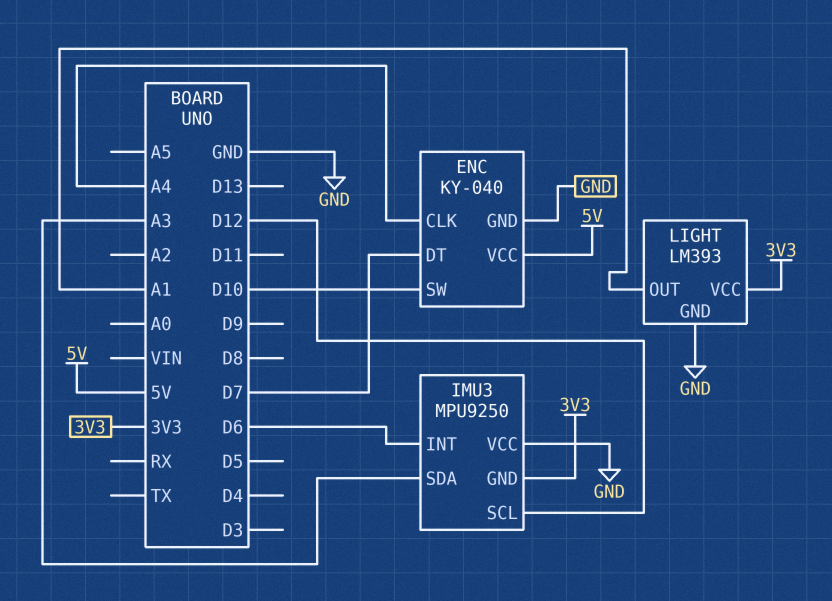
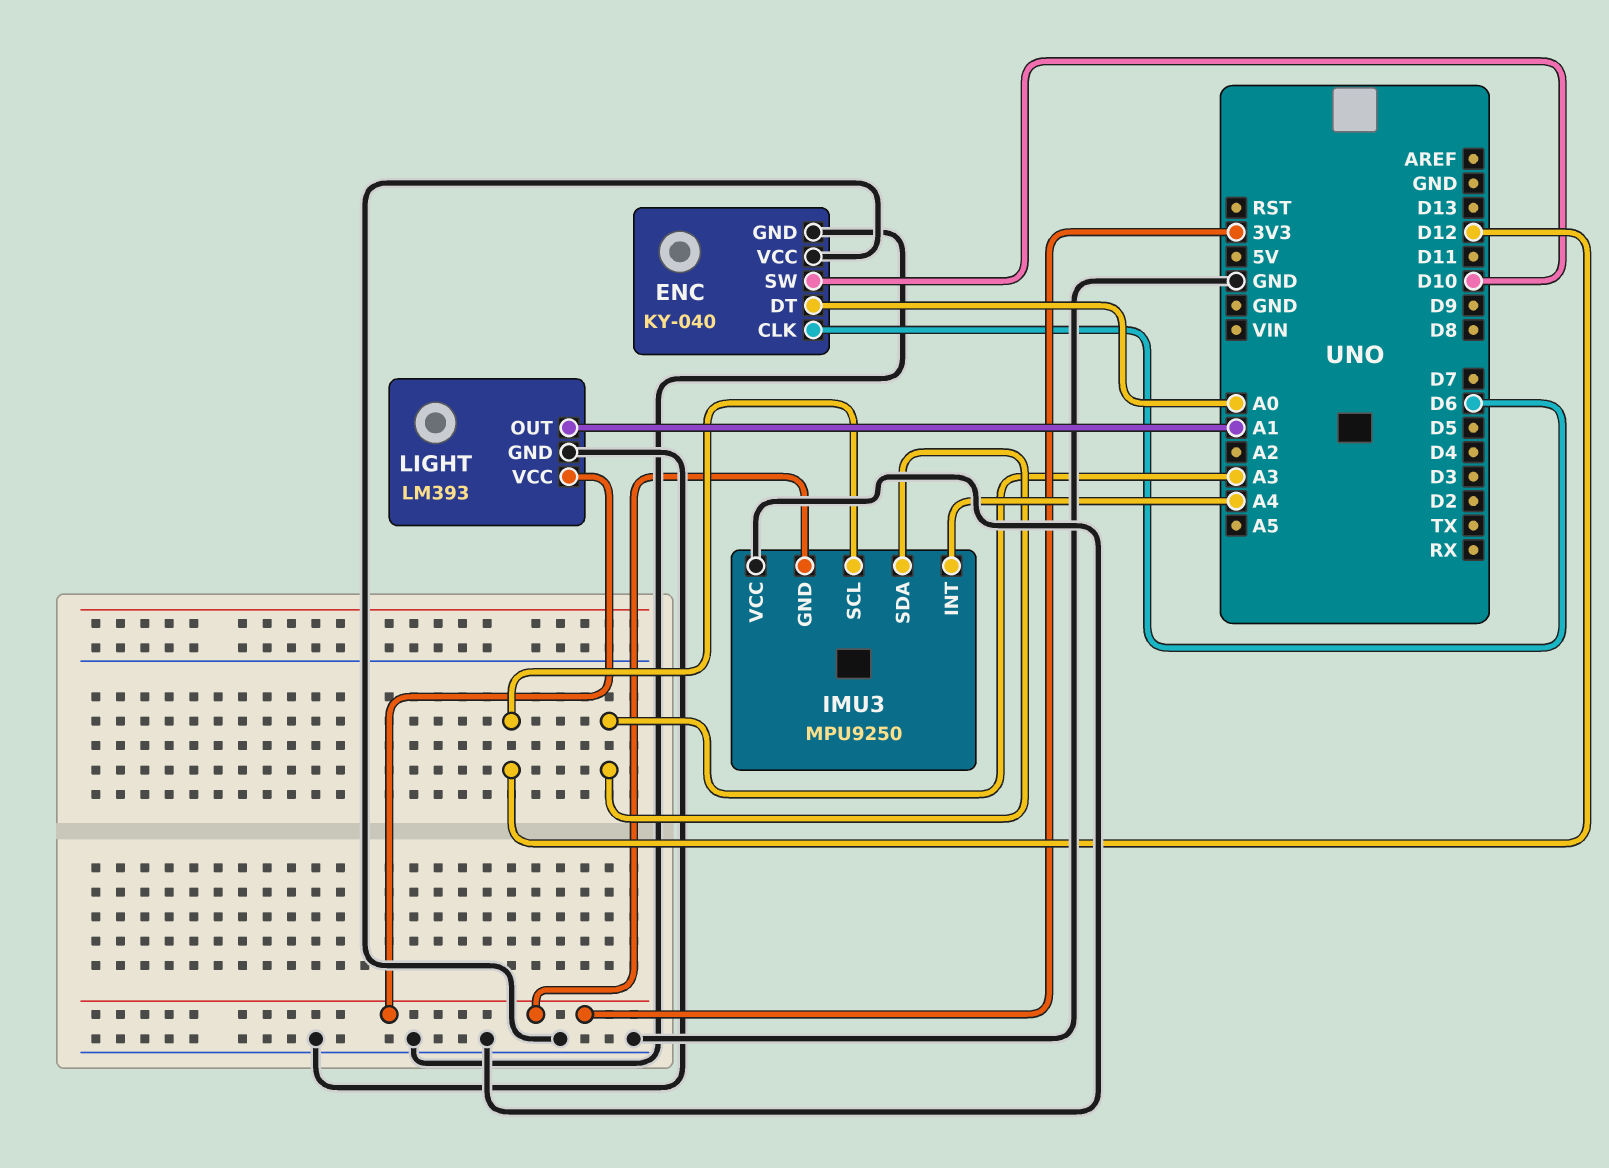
ENC pin CLK: A4 -> D6
ENC pin DT: D7 -> A0
ENC pin VCC: 5V -> GND
IMU3 pin INT: D6 -> A4

